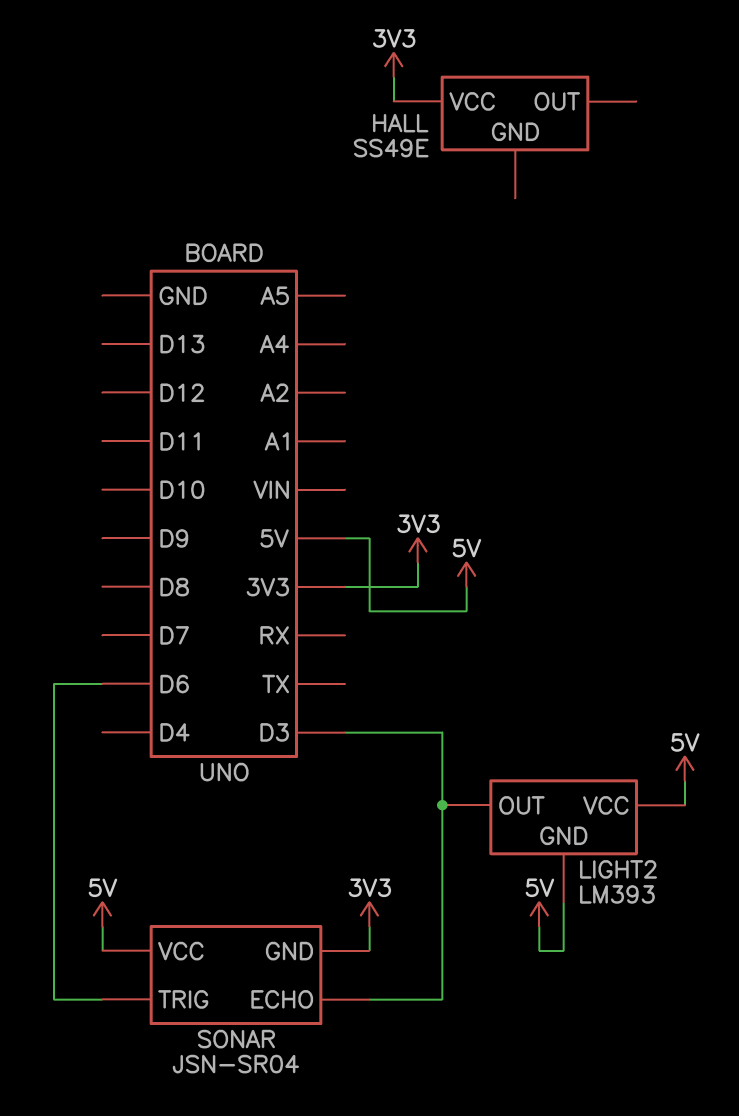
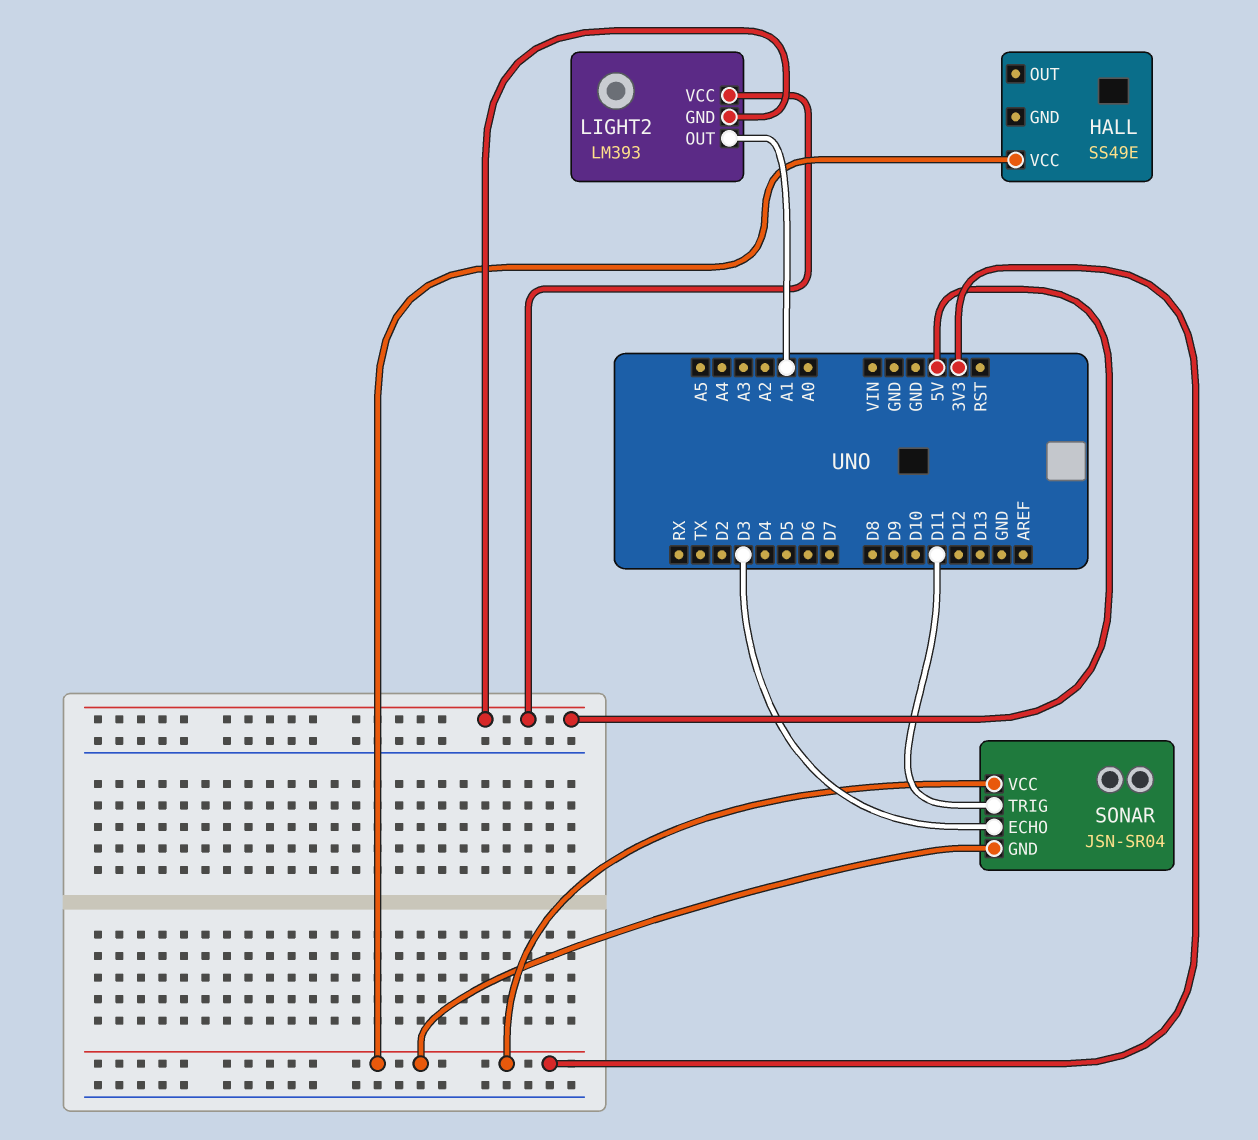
LIGHT2 pin OUT: D3 -> A1
SONAR pin TRIG: D6 -> D11
SONAR pin VCC: 5V -> 3V3

